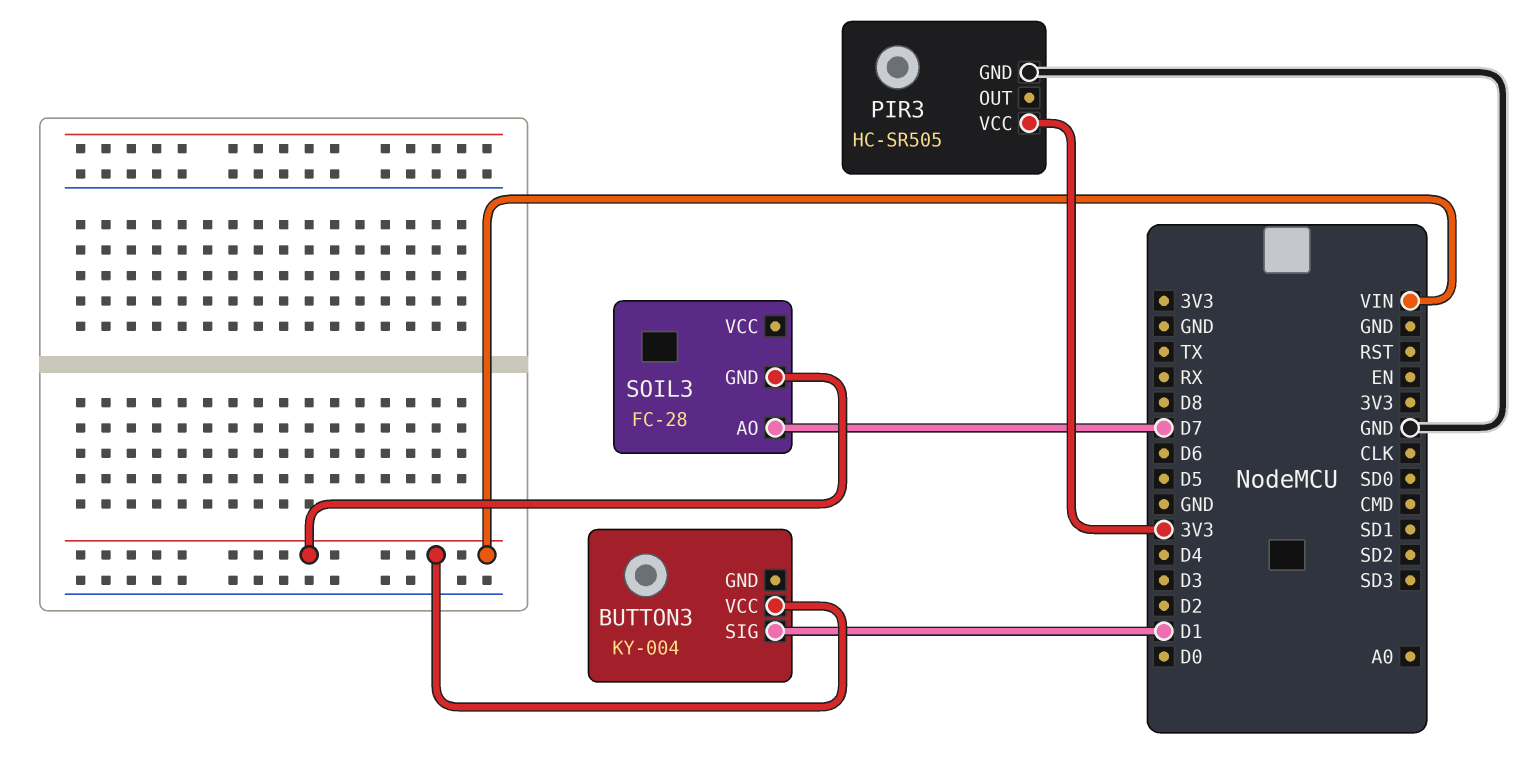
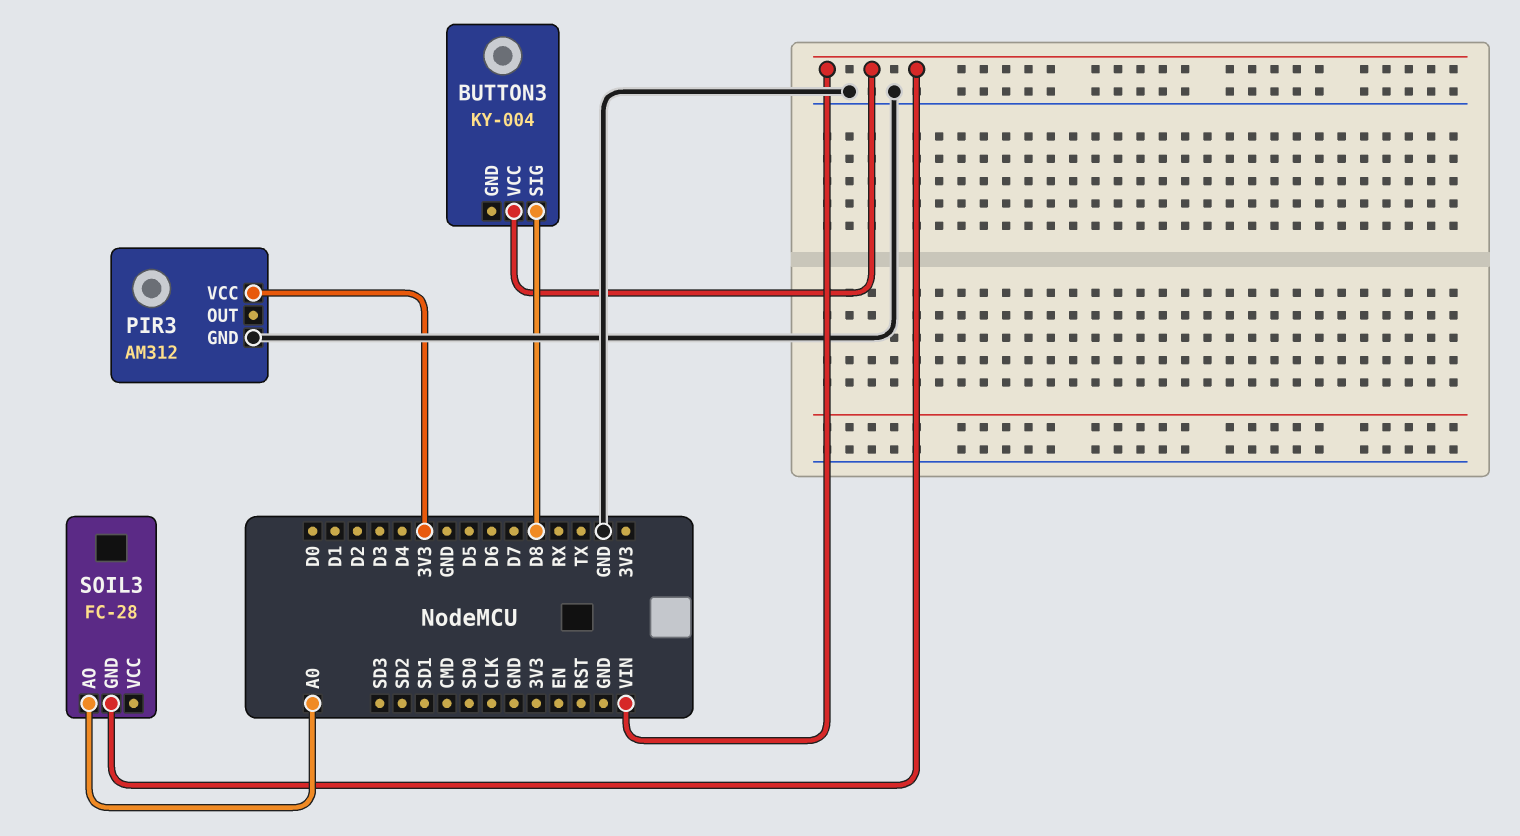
BUTTON3 pin SIG: D1 -> D8
PIR3: HC-SR505 -> AM312
SOIL3 pin AO: D7 -> A0

